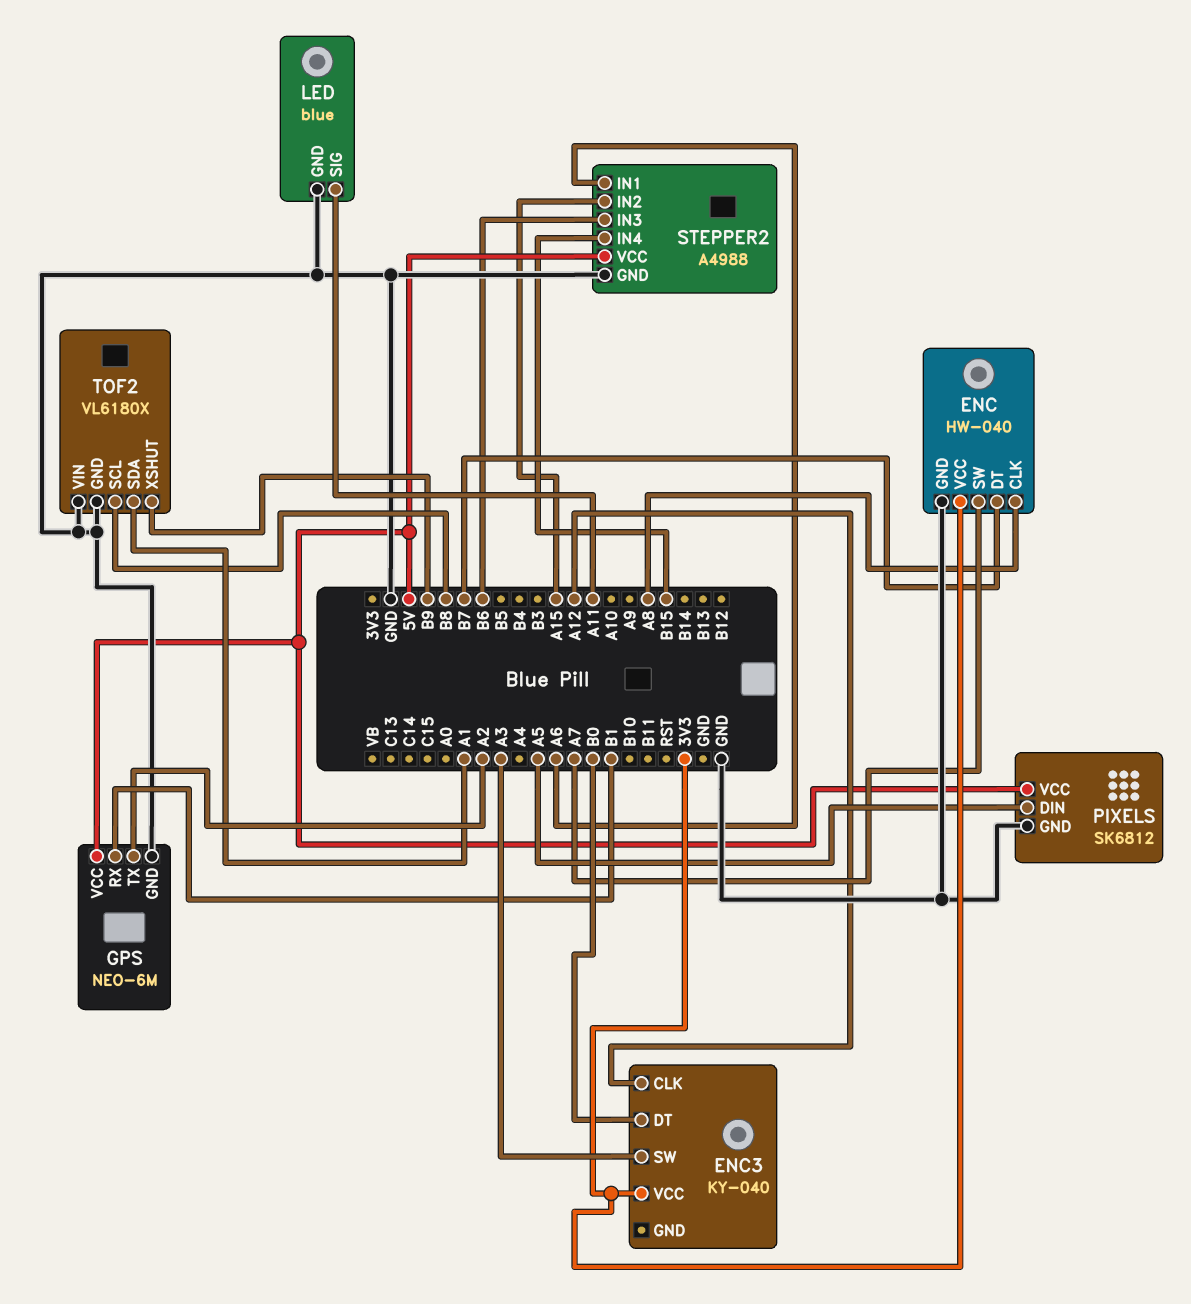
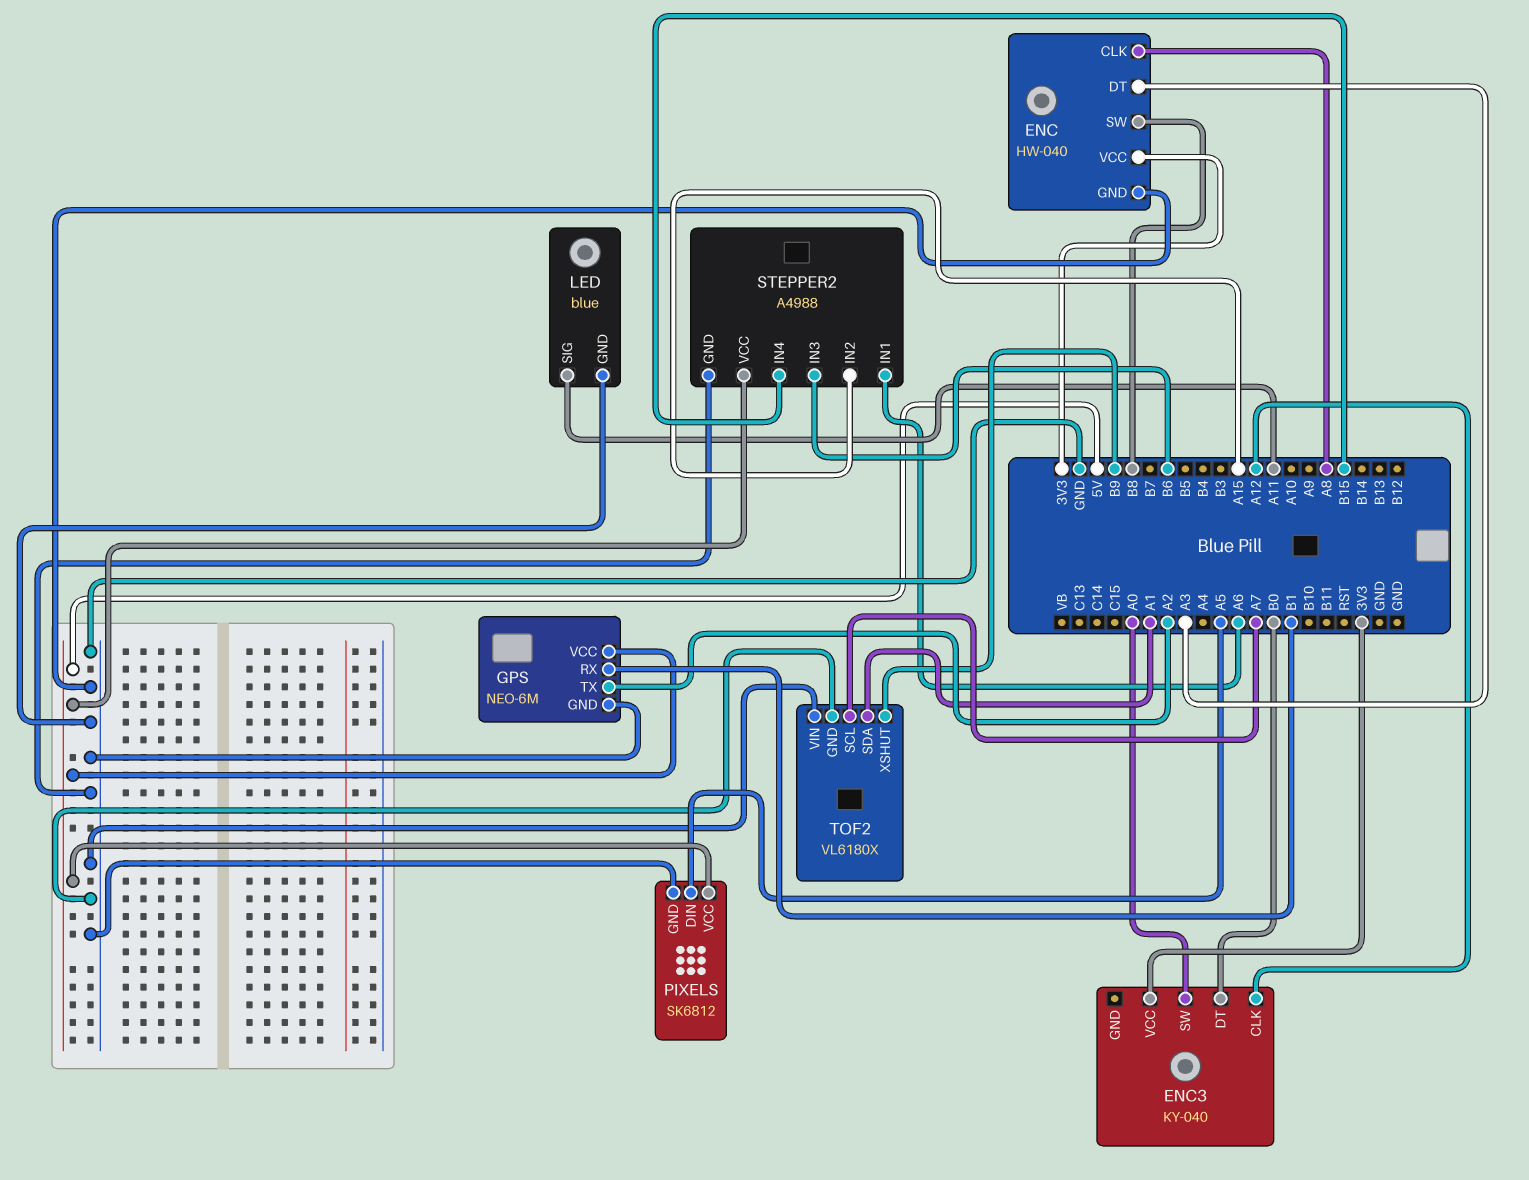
ENC pin DT: B7 -> A3
ENC pin SW: A7 -> B8
ENC3 pin SW: A3 -> A0
TOF2 pin SCL: B8 -> A7

